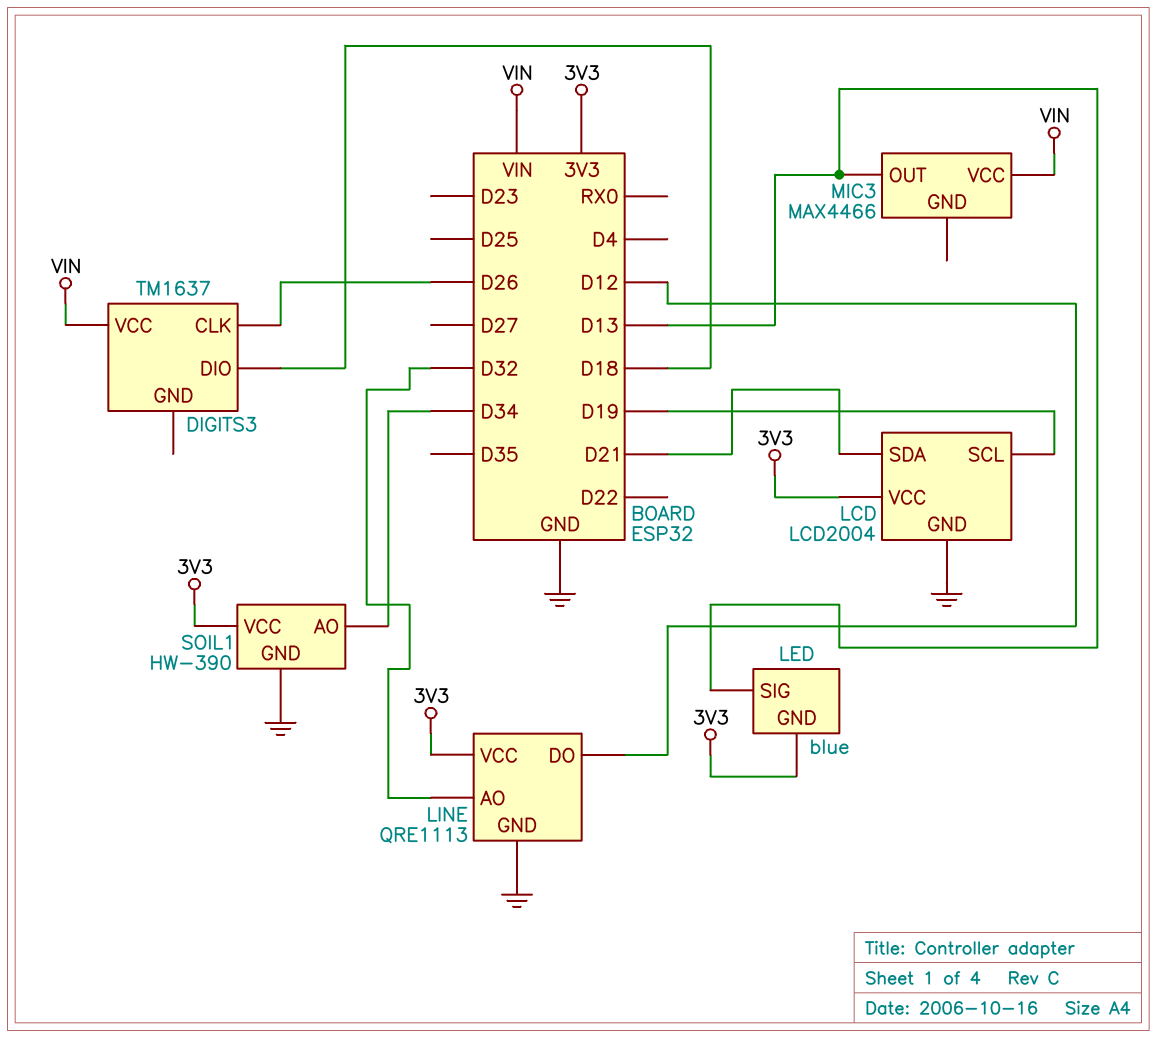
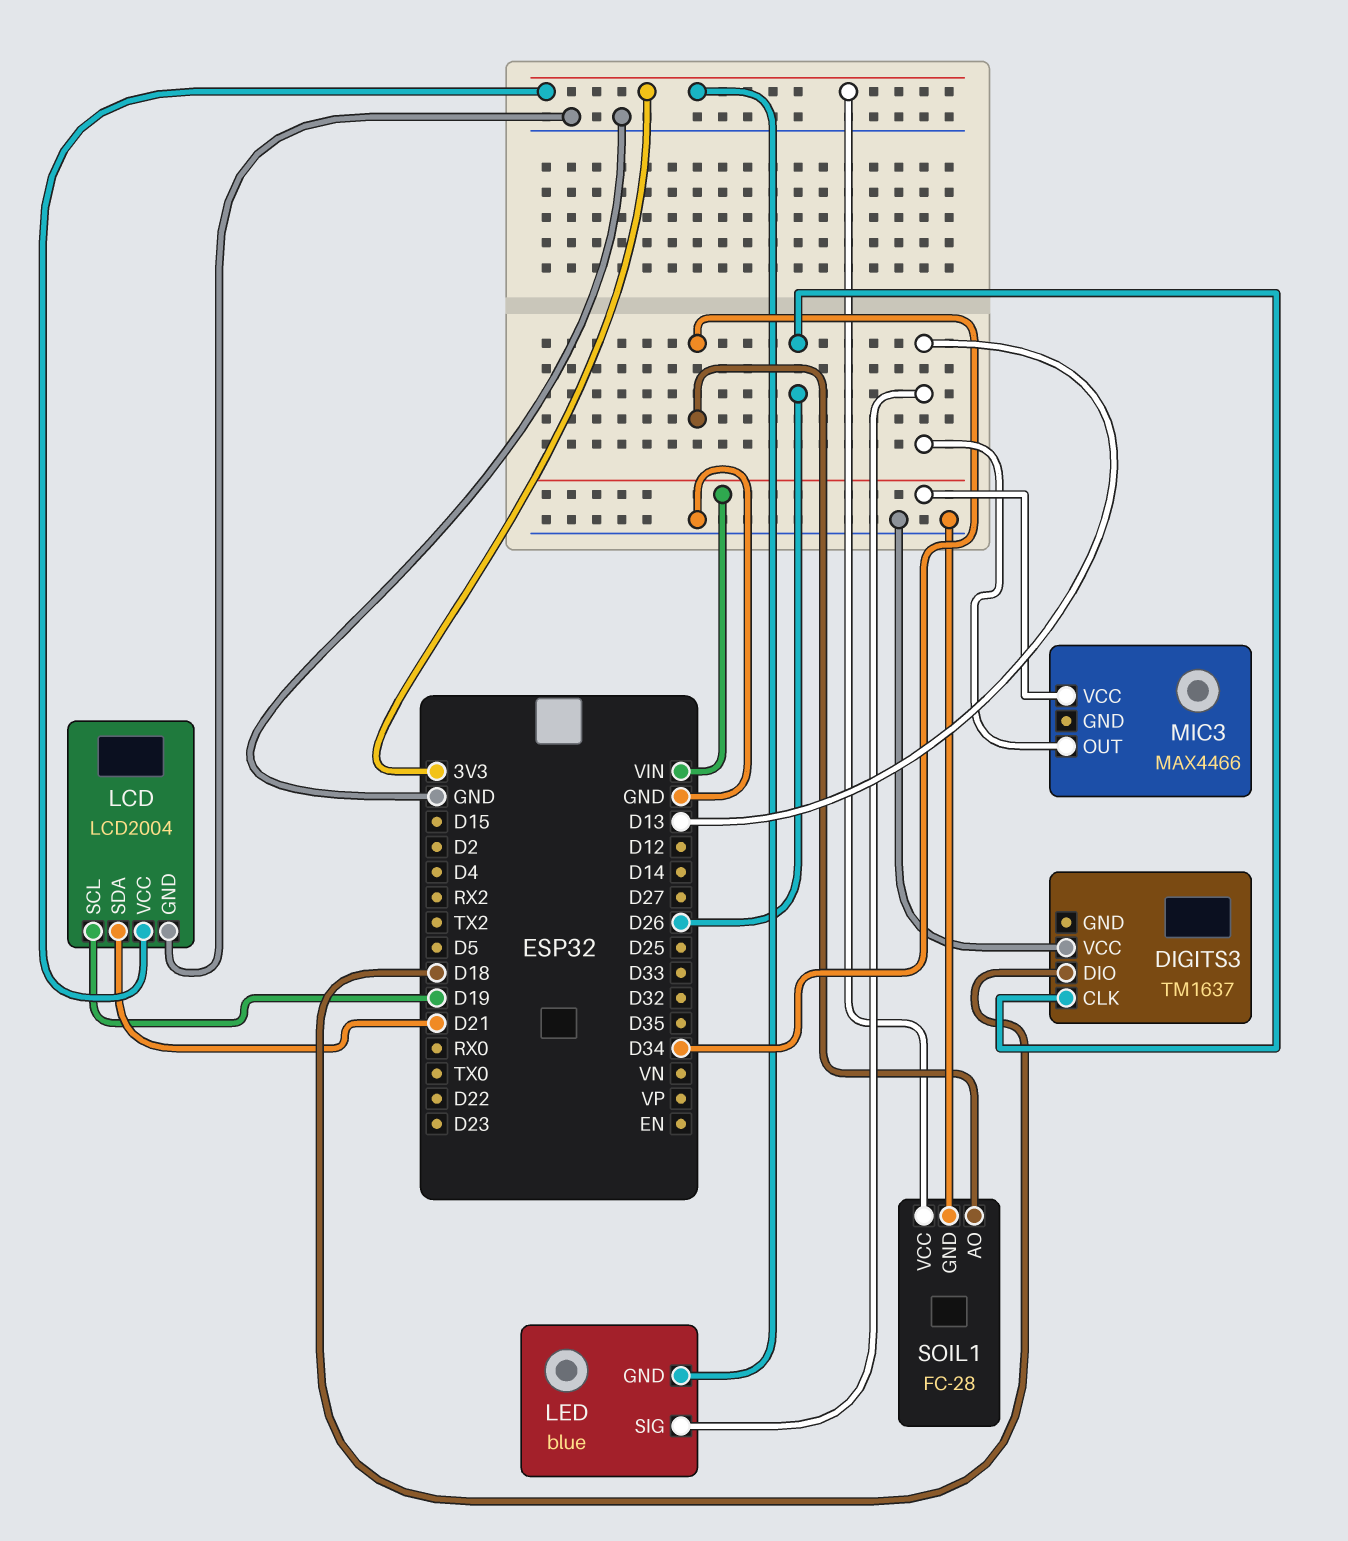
DIGITS3 pin VCC: VIN -> GND
LINE: QRE1113 -> none
LINE pin AO: D32 -> none
LINE pin DO: D12 -> none
LINE pin GND: GND -> none
LINE pin VCC: 3V3 -> none
SOIL1: HW-390 -> FC-28

